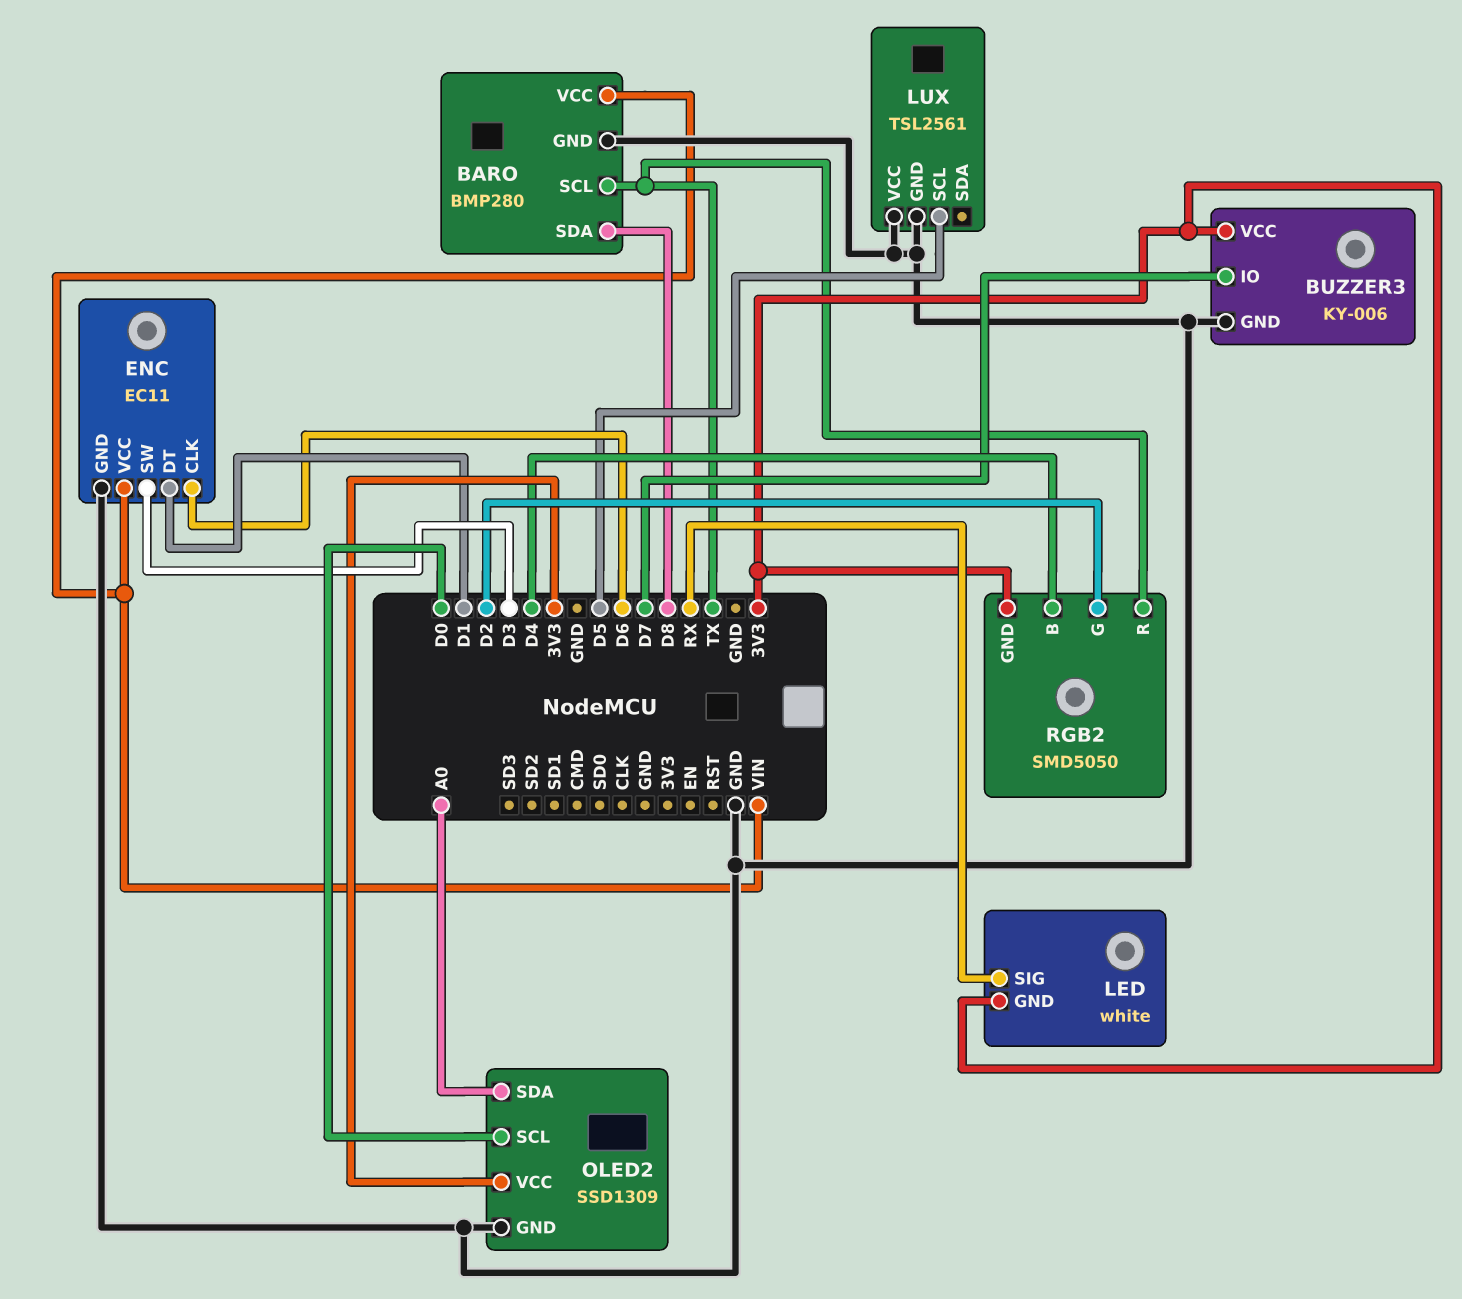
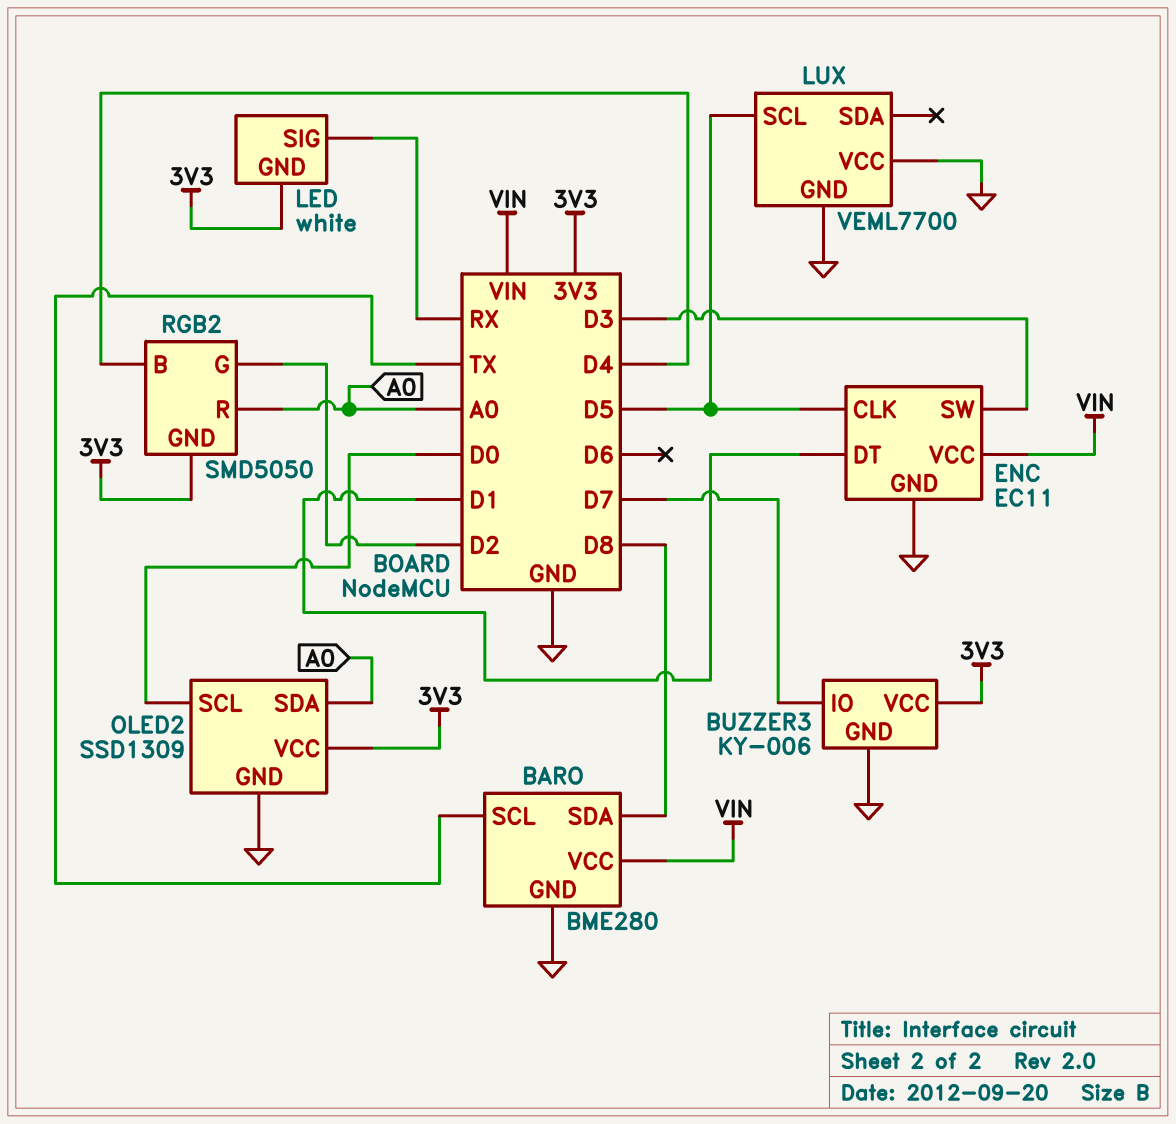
BARO: BMP280 -> BME280
ENC pin CLK: D6 -> D5
LUX: TSL2561 -> VEML7700
RGB2 pin R: TX -> A0

